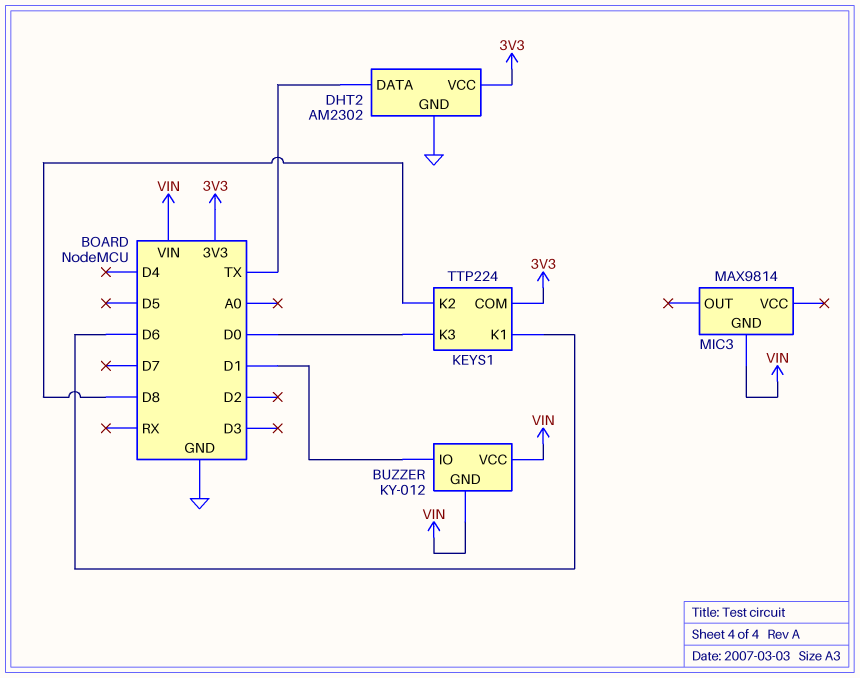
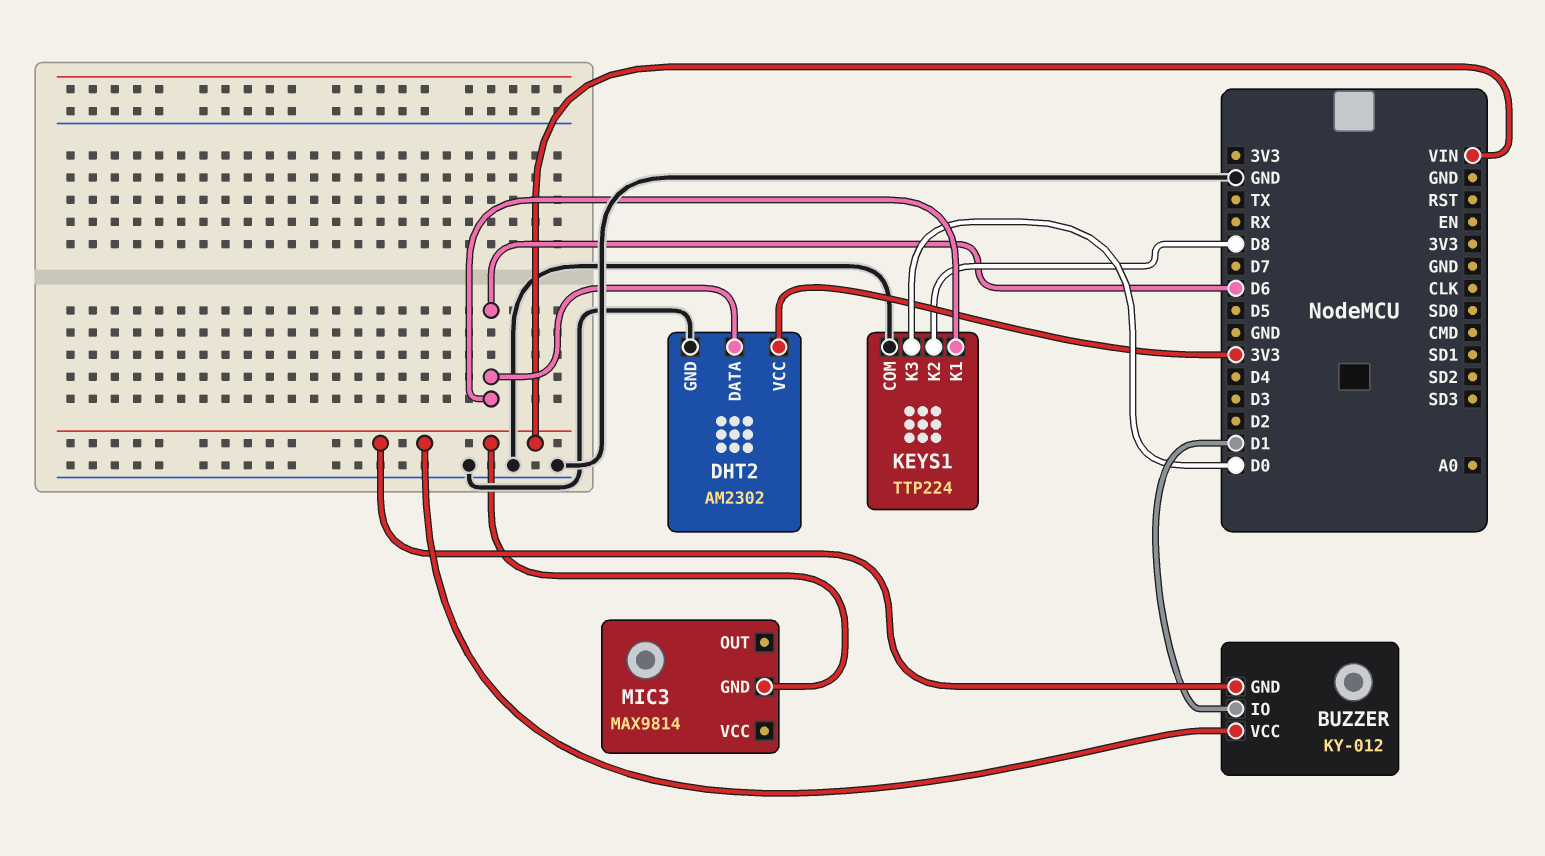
DHT2 pin DATA: TX -> D6
KEYS1 pin COM: 3V3 -> GND

